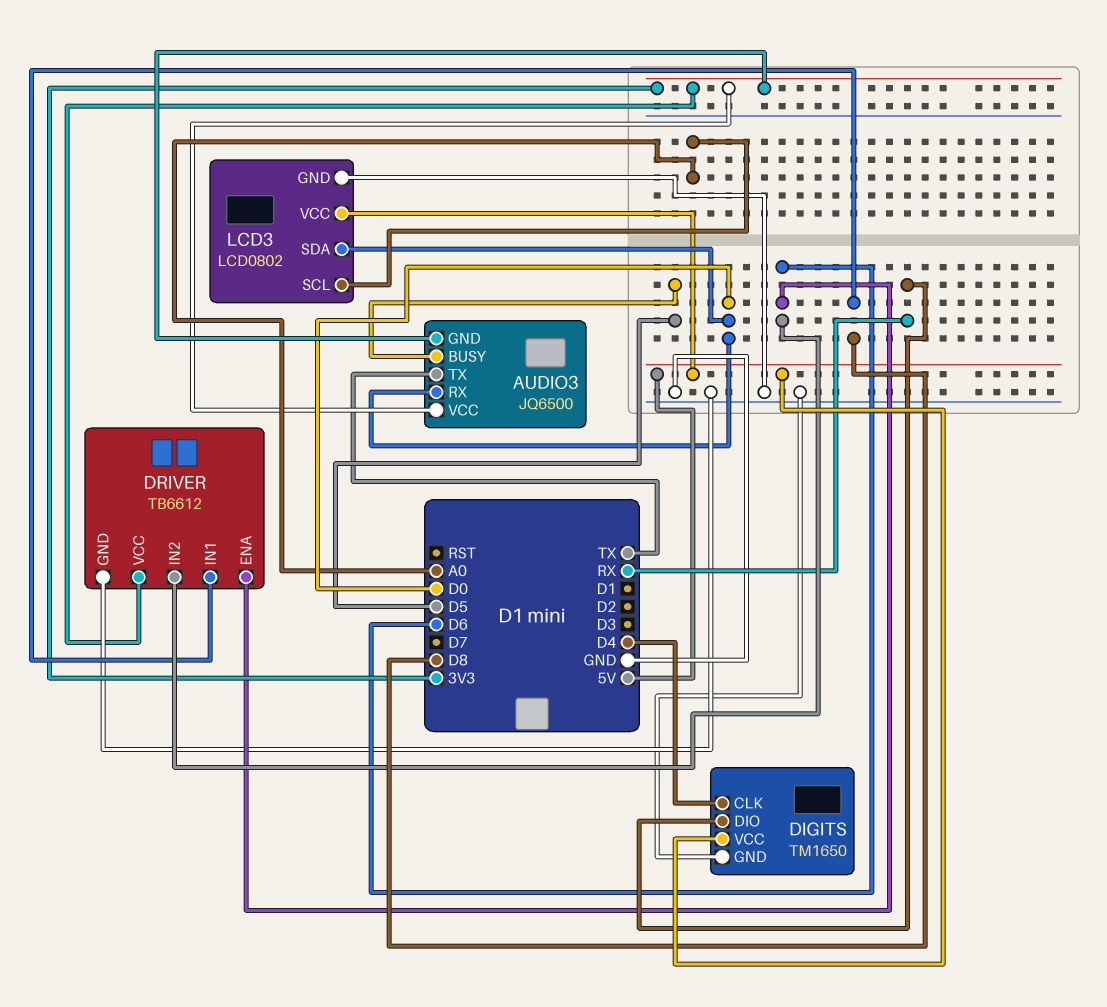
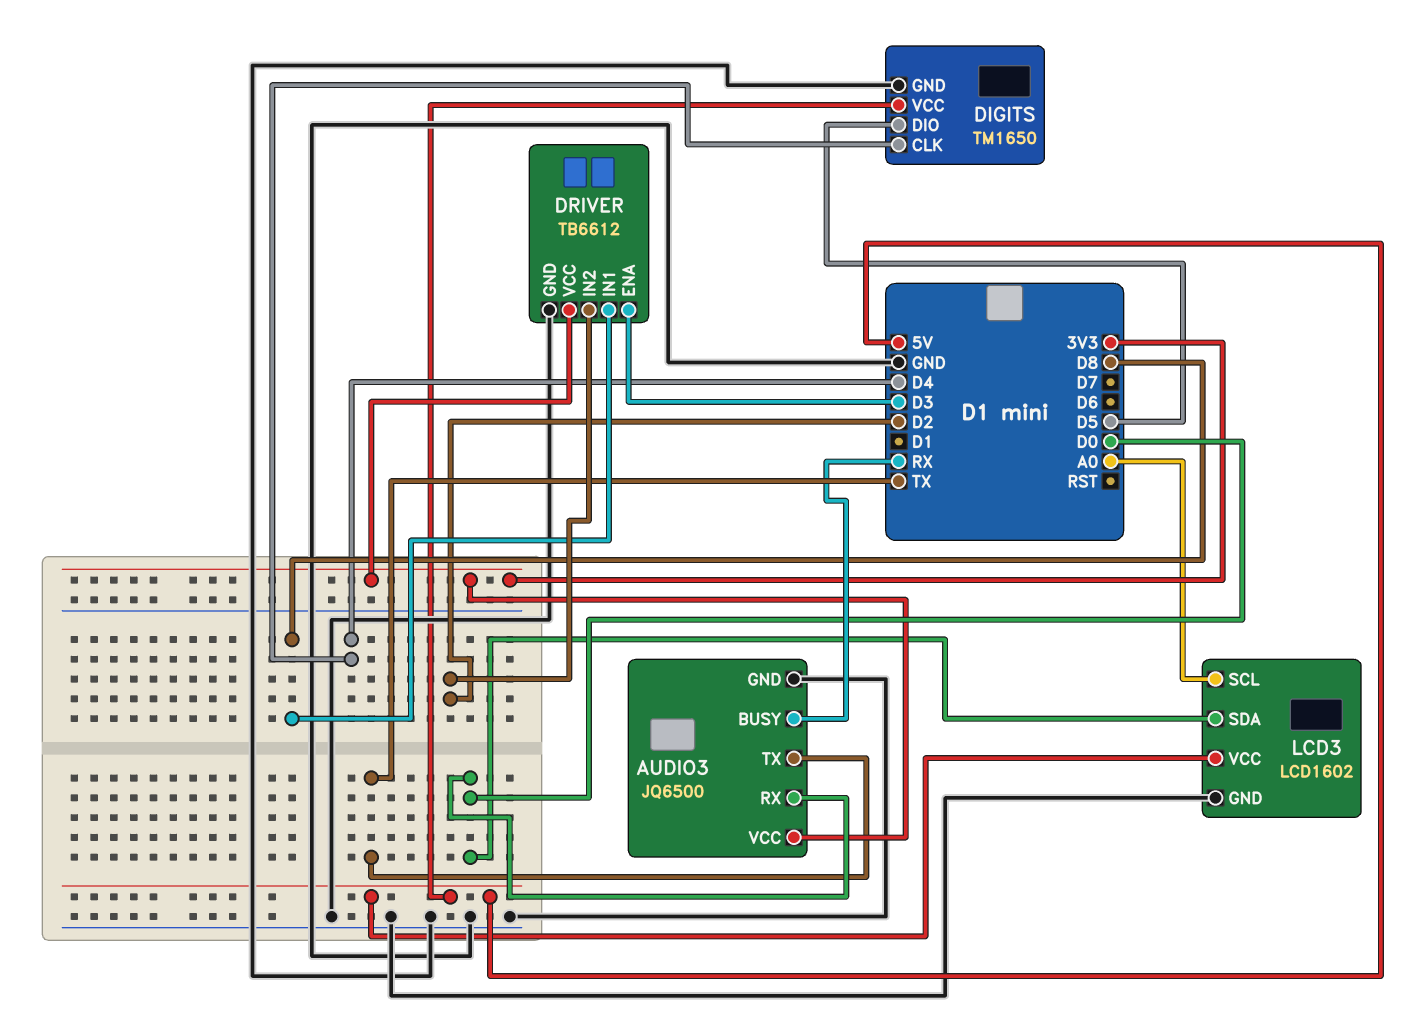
AUDIO3 pin BUSY: D5 -> RX
AUDIO3 pin GND: 3V3 -> GND
DIGITS pin DIO: RX -> D5
DRIVER pin ENA: D6 -> D3
DRIVER pin IN2: D6 -> D2
LCD3: LCD0802 -> LCD1602

